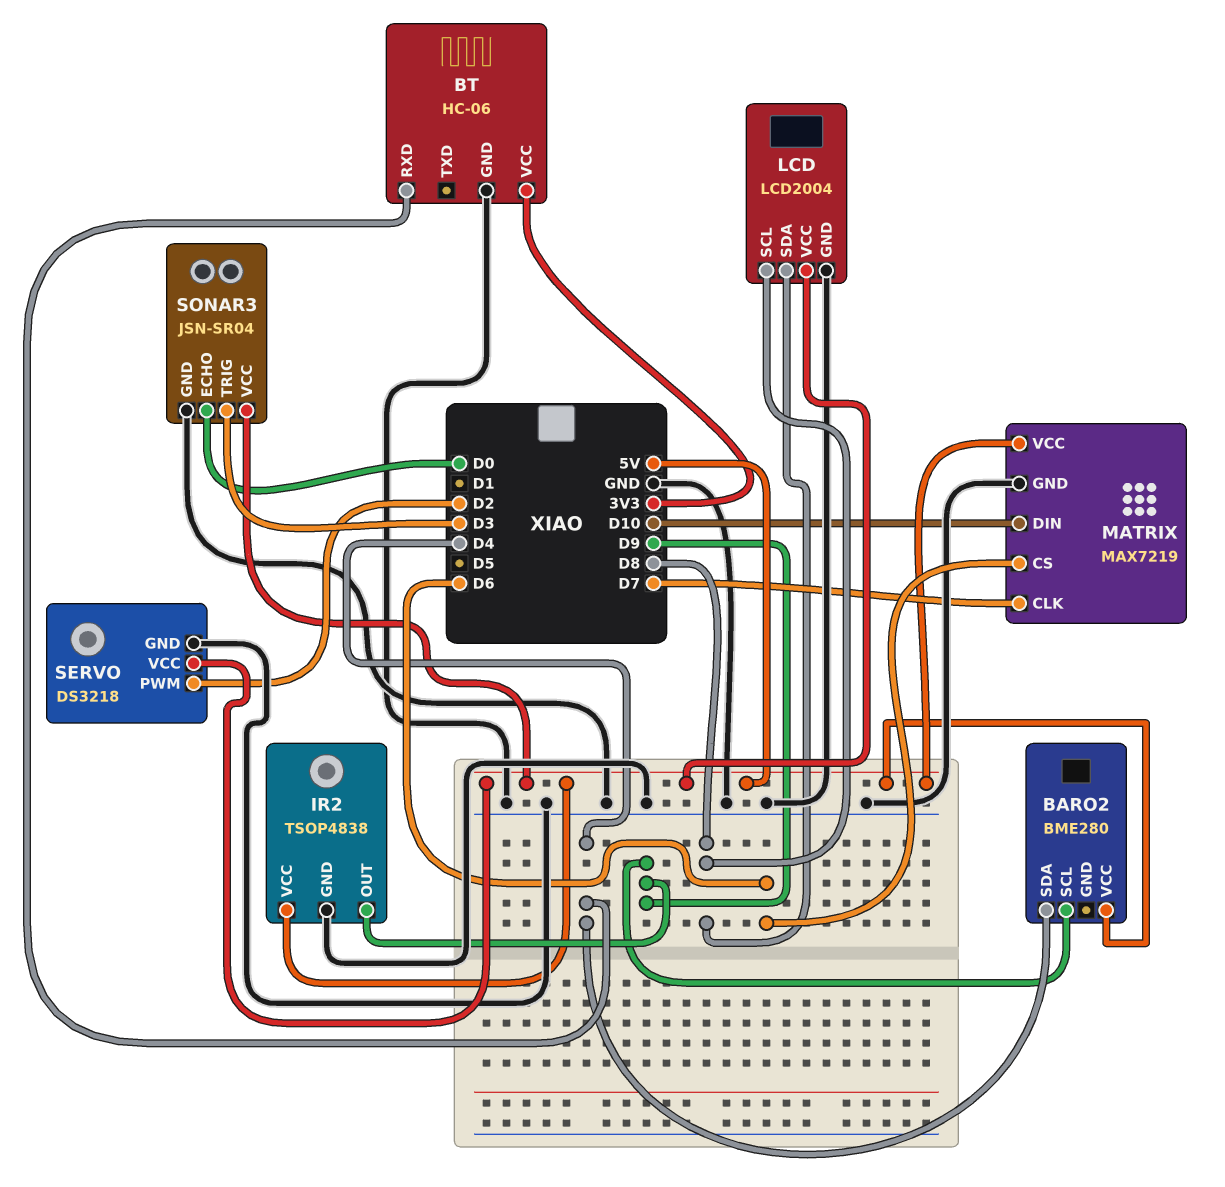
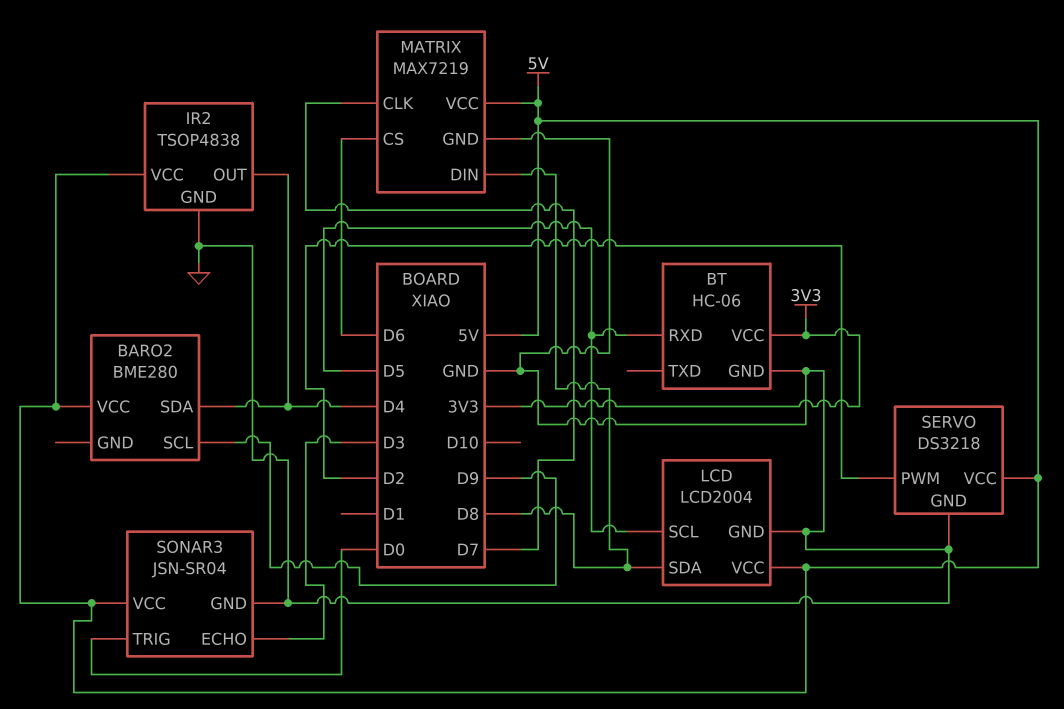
BT pin RXD: D4 -> D5
IR2 pin OUT: D9 -> D4
LCD pin SCL: D8 -> D5
MATRIX pin DIN: D10 -> D8
SONAR3 pin ECHO: D0 -> D3
SONAR3 pin TRIG: D3 -> D0

